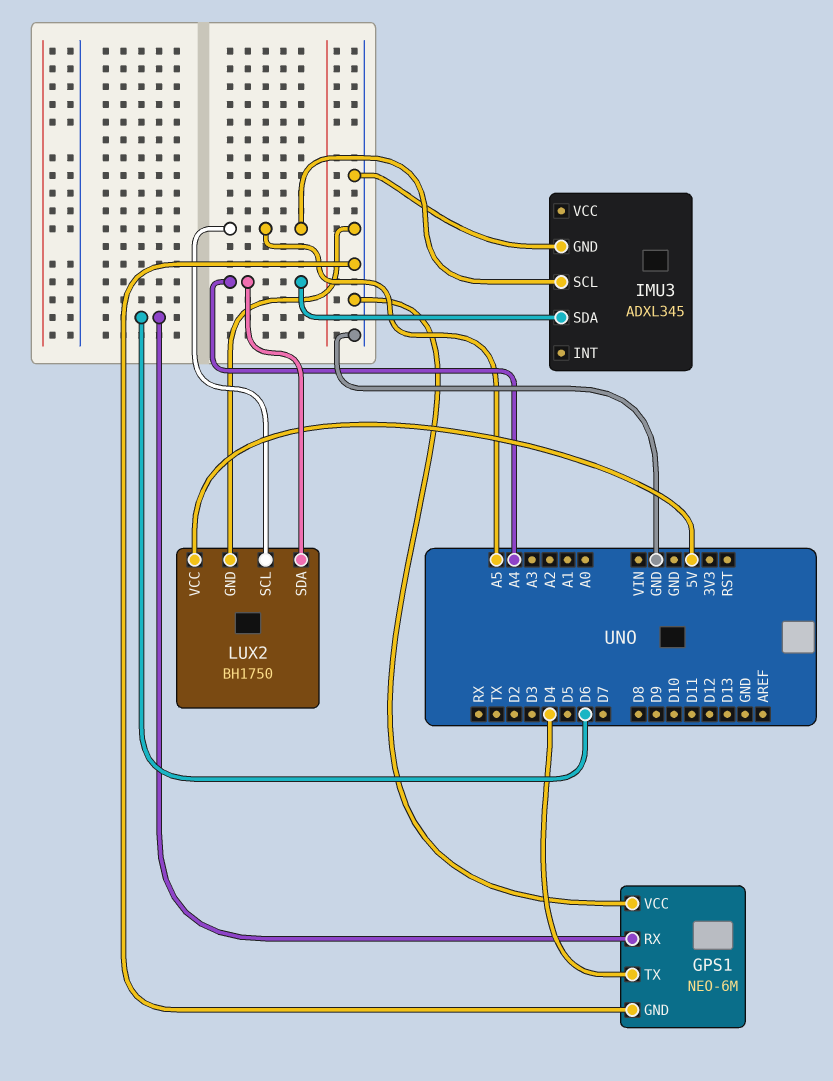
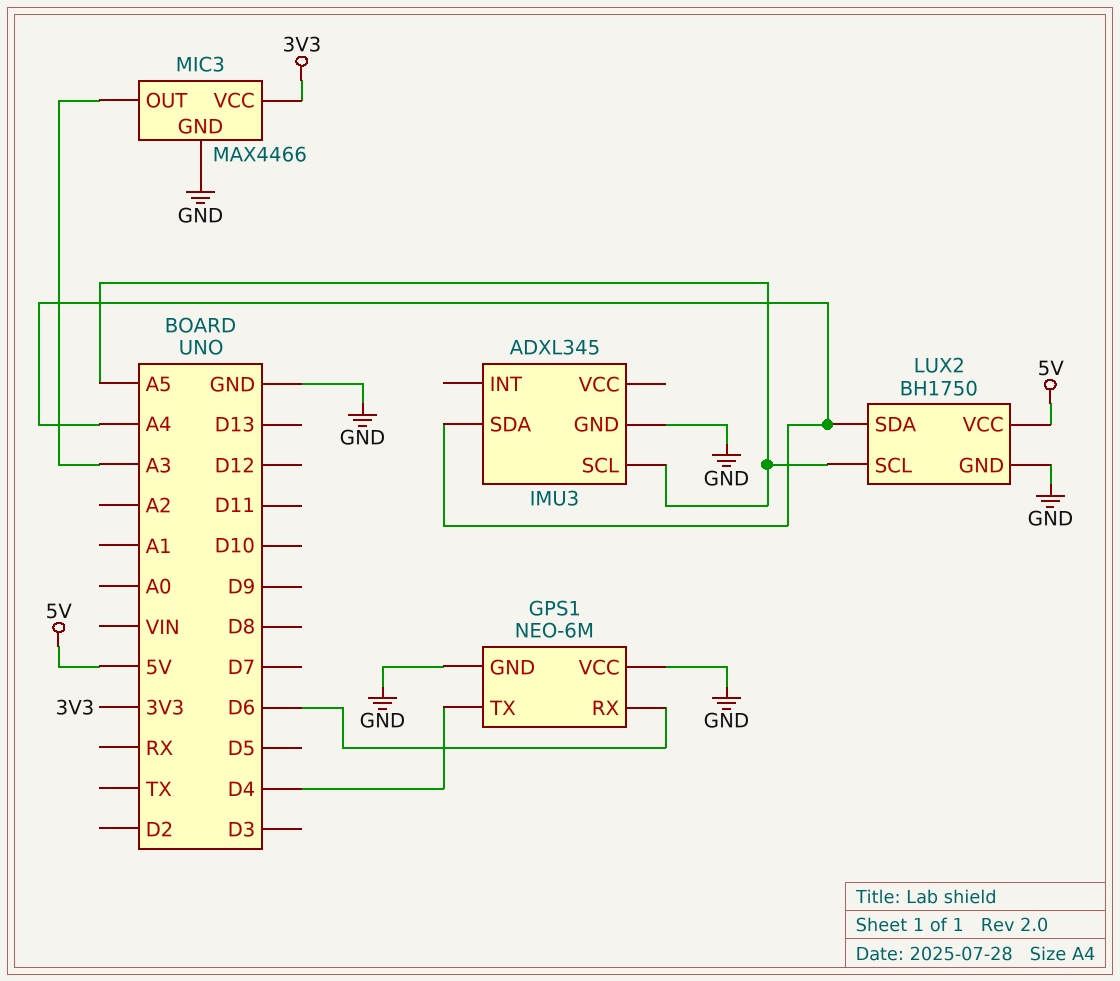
MIC3: none -> MAX4466
MIC3 pin GND: none -> GND
MIC3 pin OUT: none -> A3
MIC3 pin VCC: none -> 3V3

